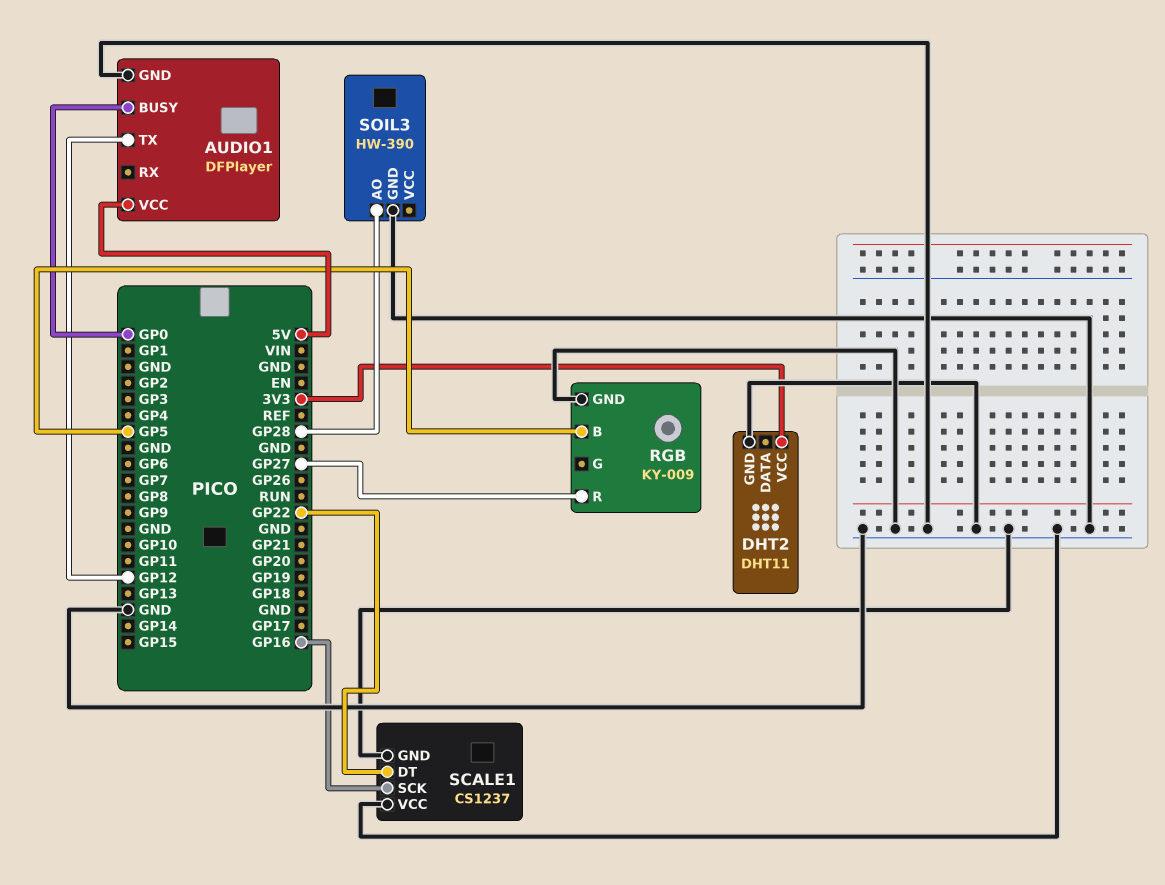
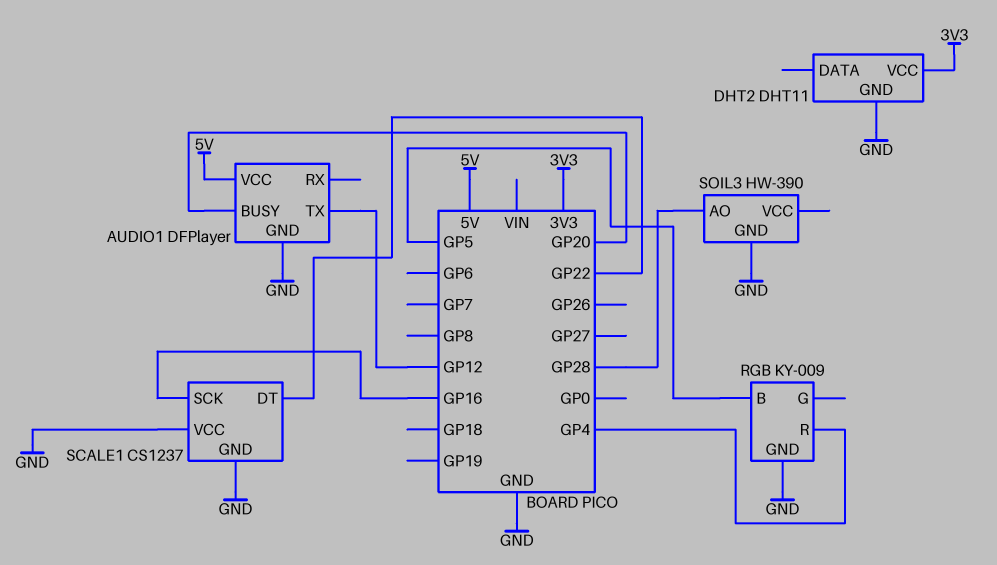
AUDIO1 pin BUSY: GP0 -> GP20
RGB pin R: GP27 -> GP4

